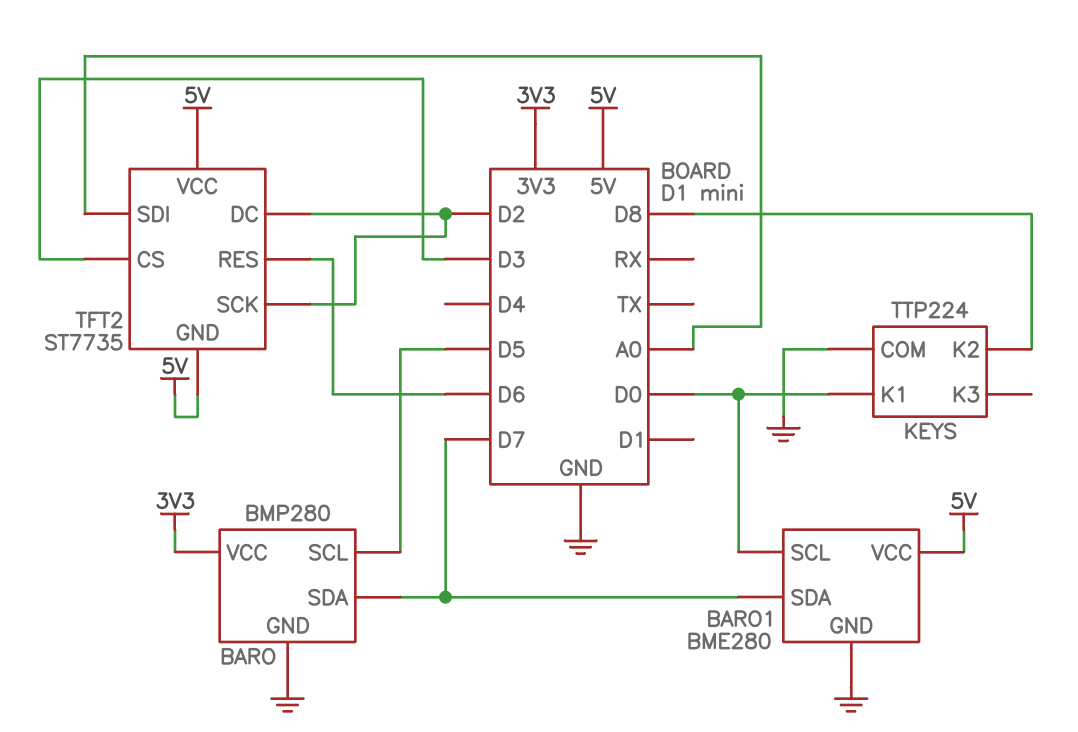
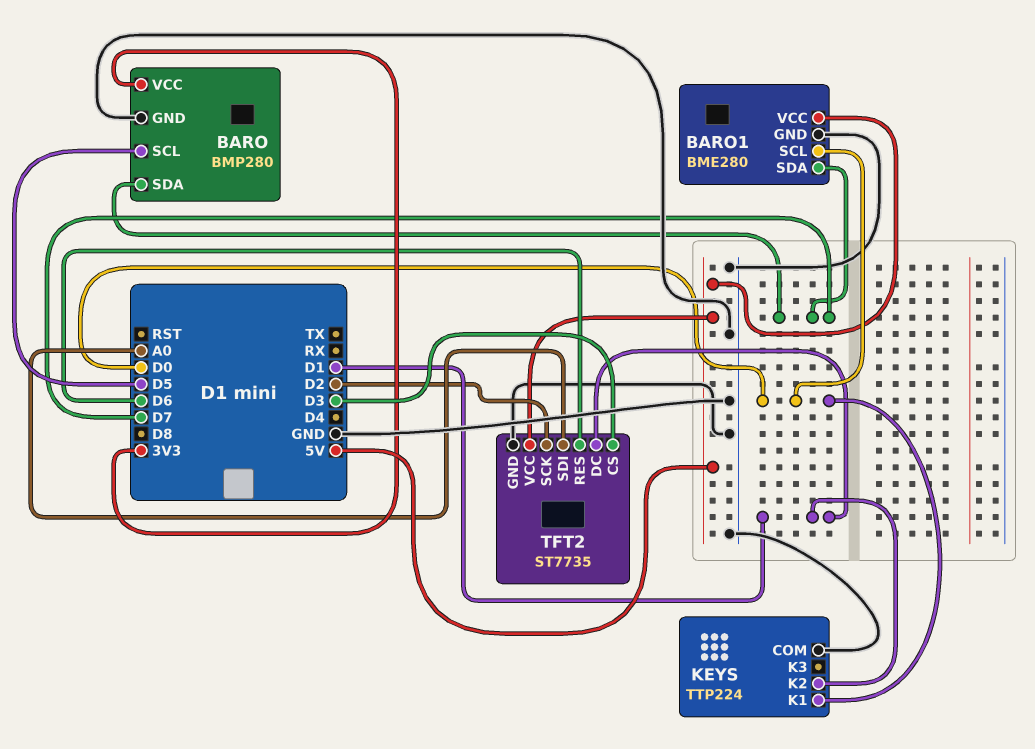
KEYS pin K2: D8 -> D1
TFT2 pin DC: D2 -> D1
TFT2 pin GND: 5V -> GND

